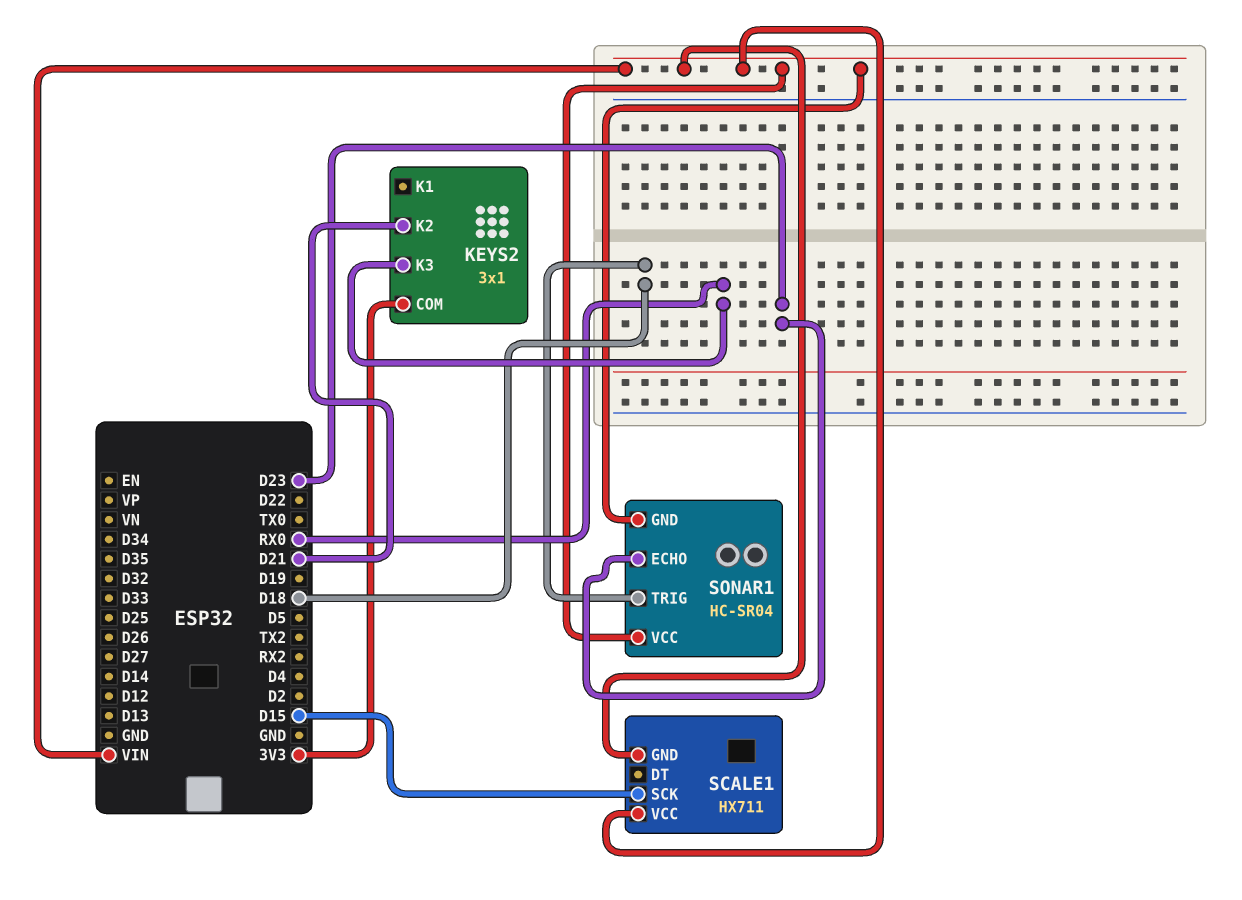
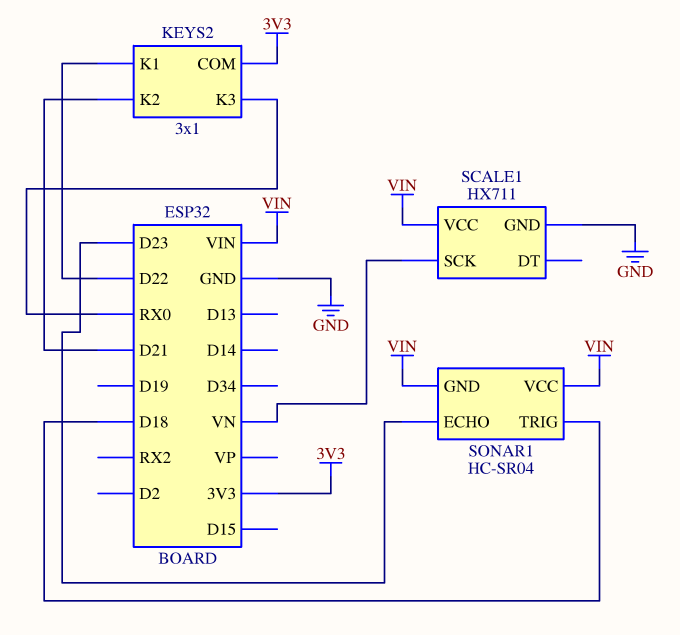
KEYS2 pin K1: none -> D22
SCALE1 pin GND: VIN -> GND
SCALE1 pin SCK: D15 -> VN

